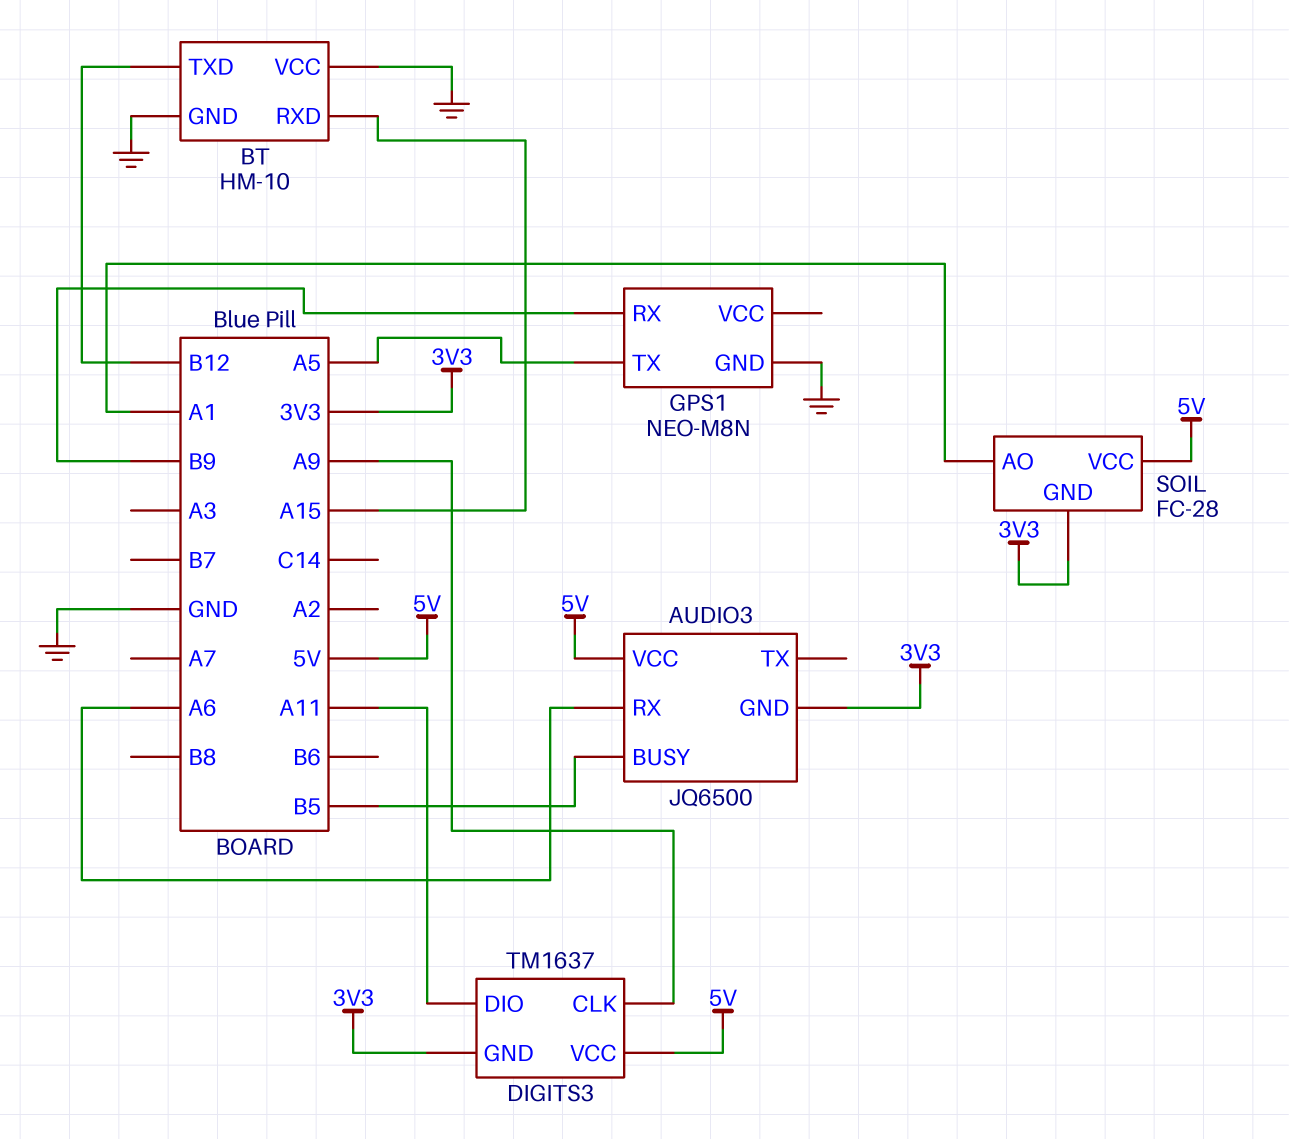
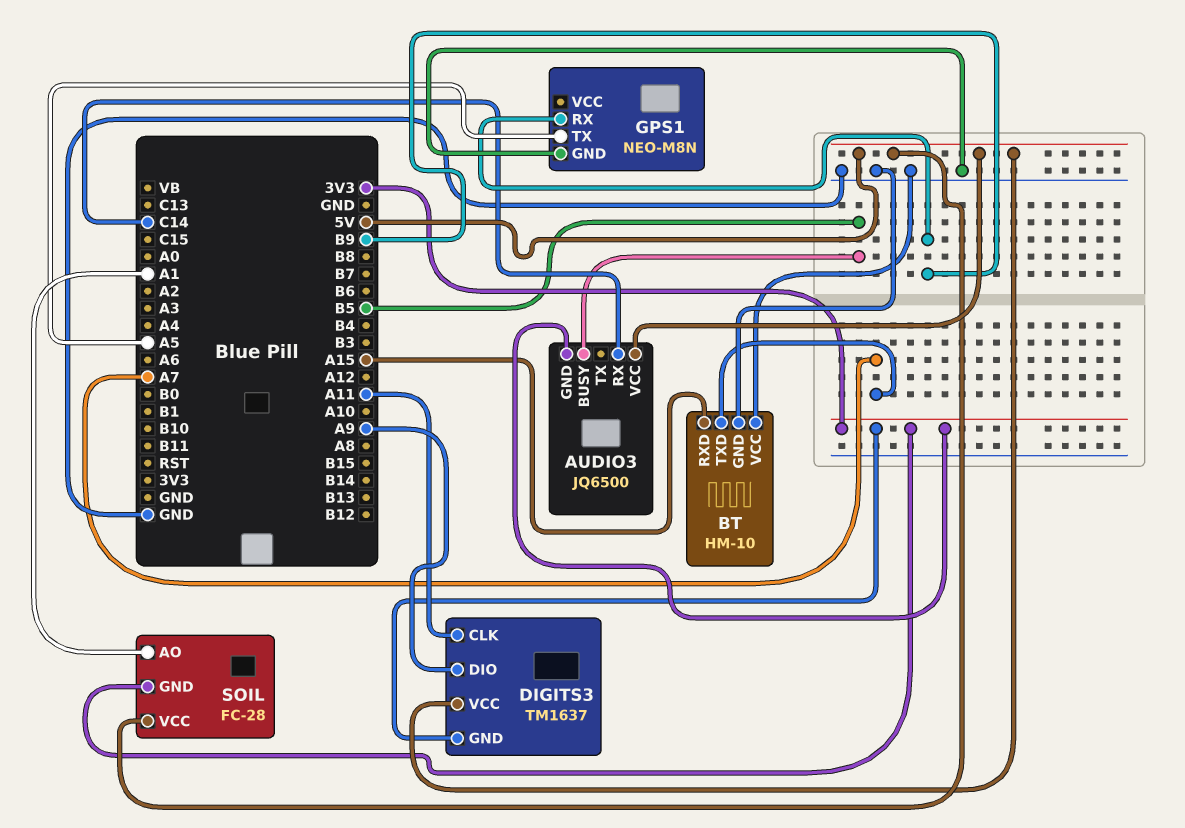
AUDIO3 pin RX: A6 -> C14
BT pin TXD: B12 -> A7
DIGITS3 pin CLK: A9 -> A11
DIGITS3 pin DIO: A11 -> A9

